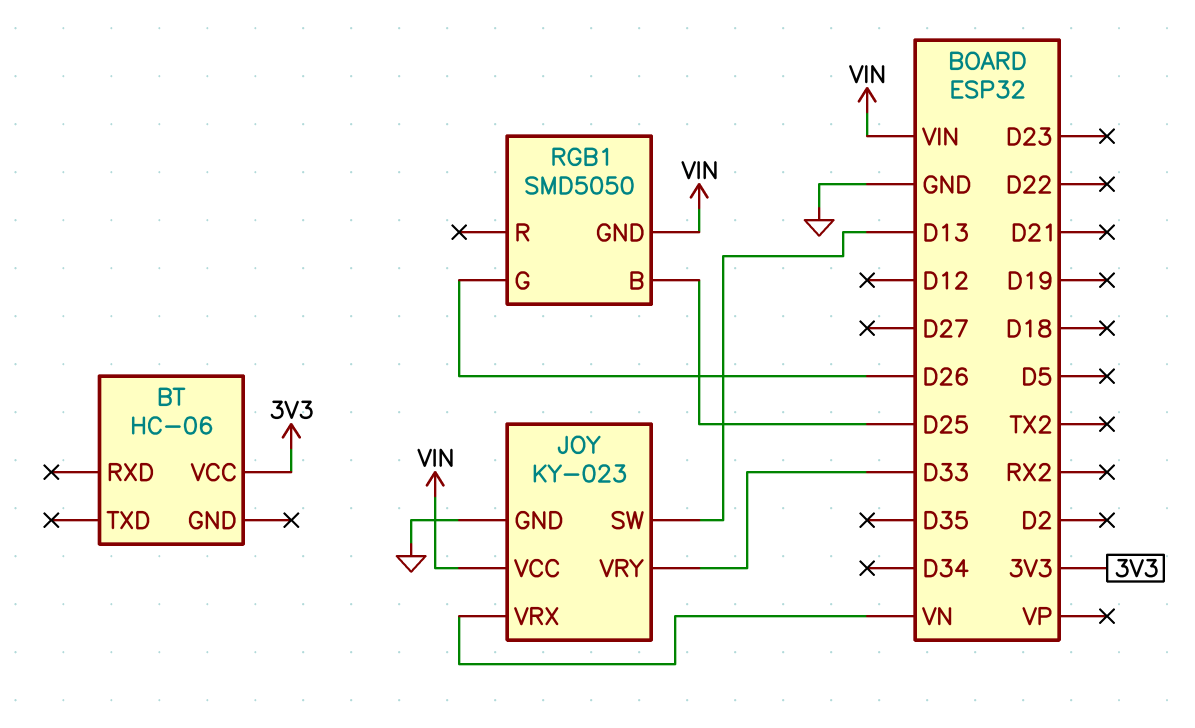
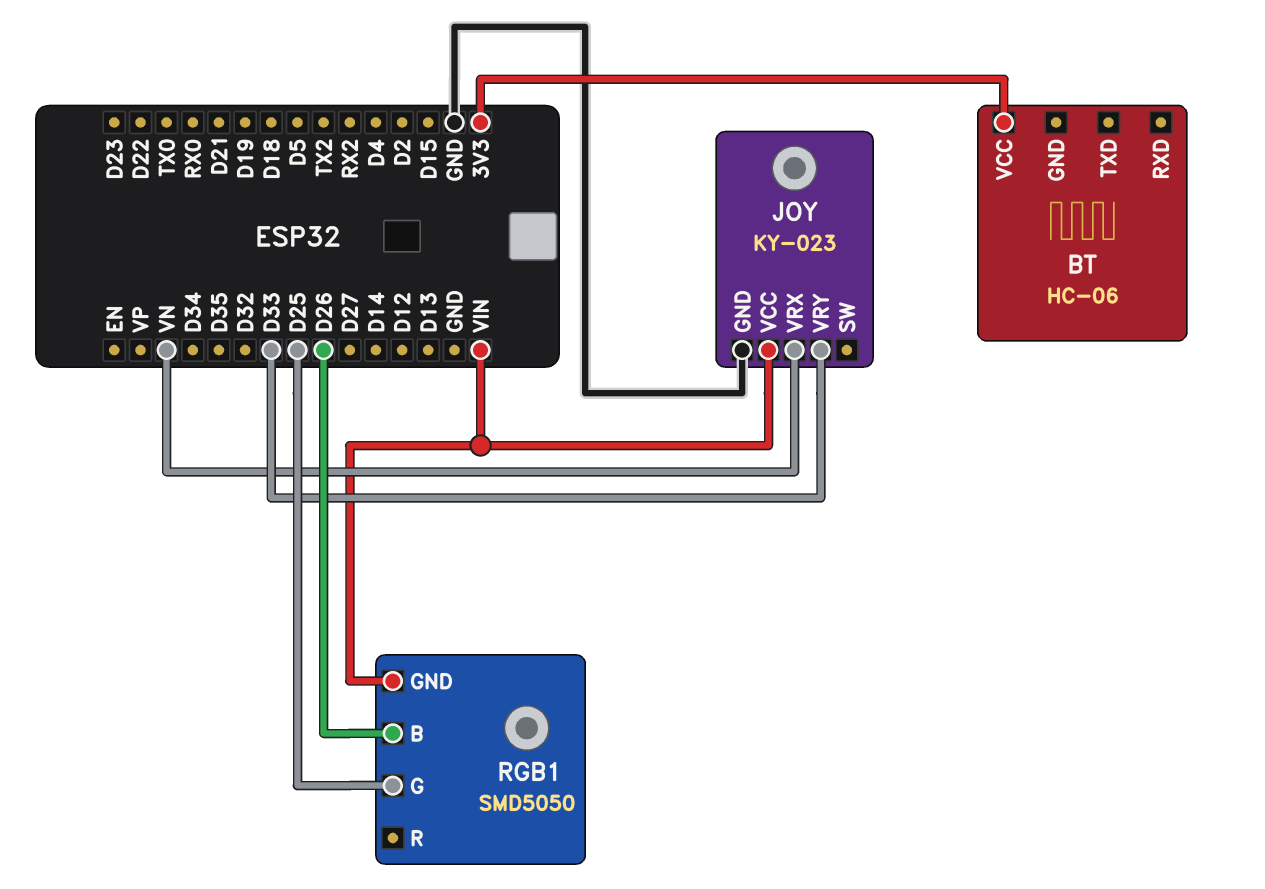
JOY pin SW: D13 -> none
RGB1 pin B: D25 -> D26
RGB1 pin G: D26 -> D25

